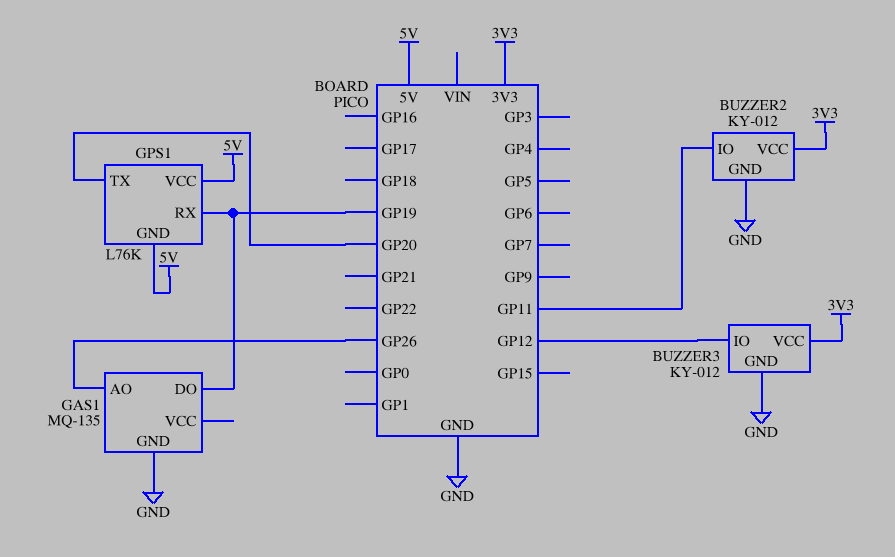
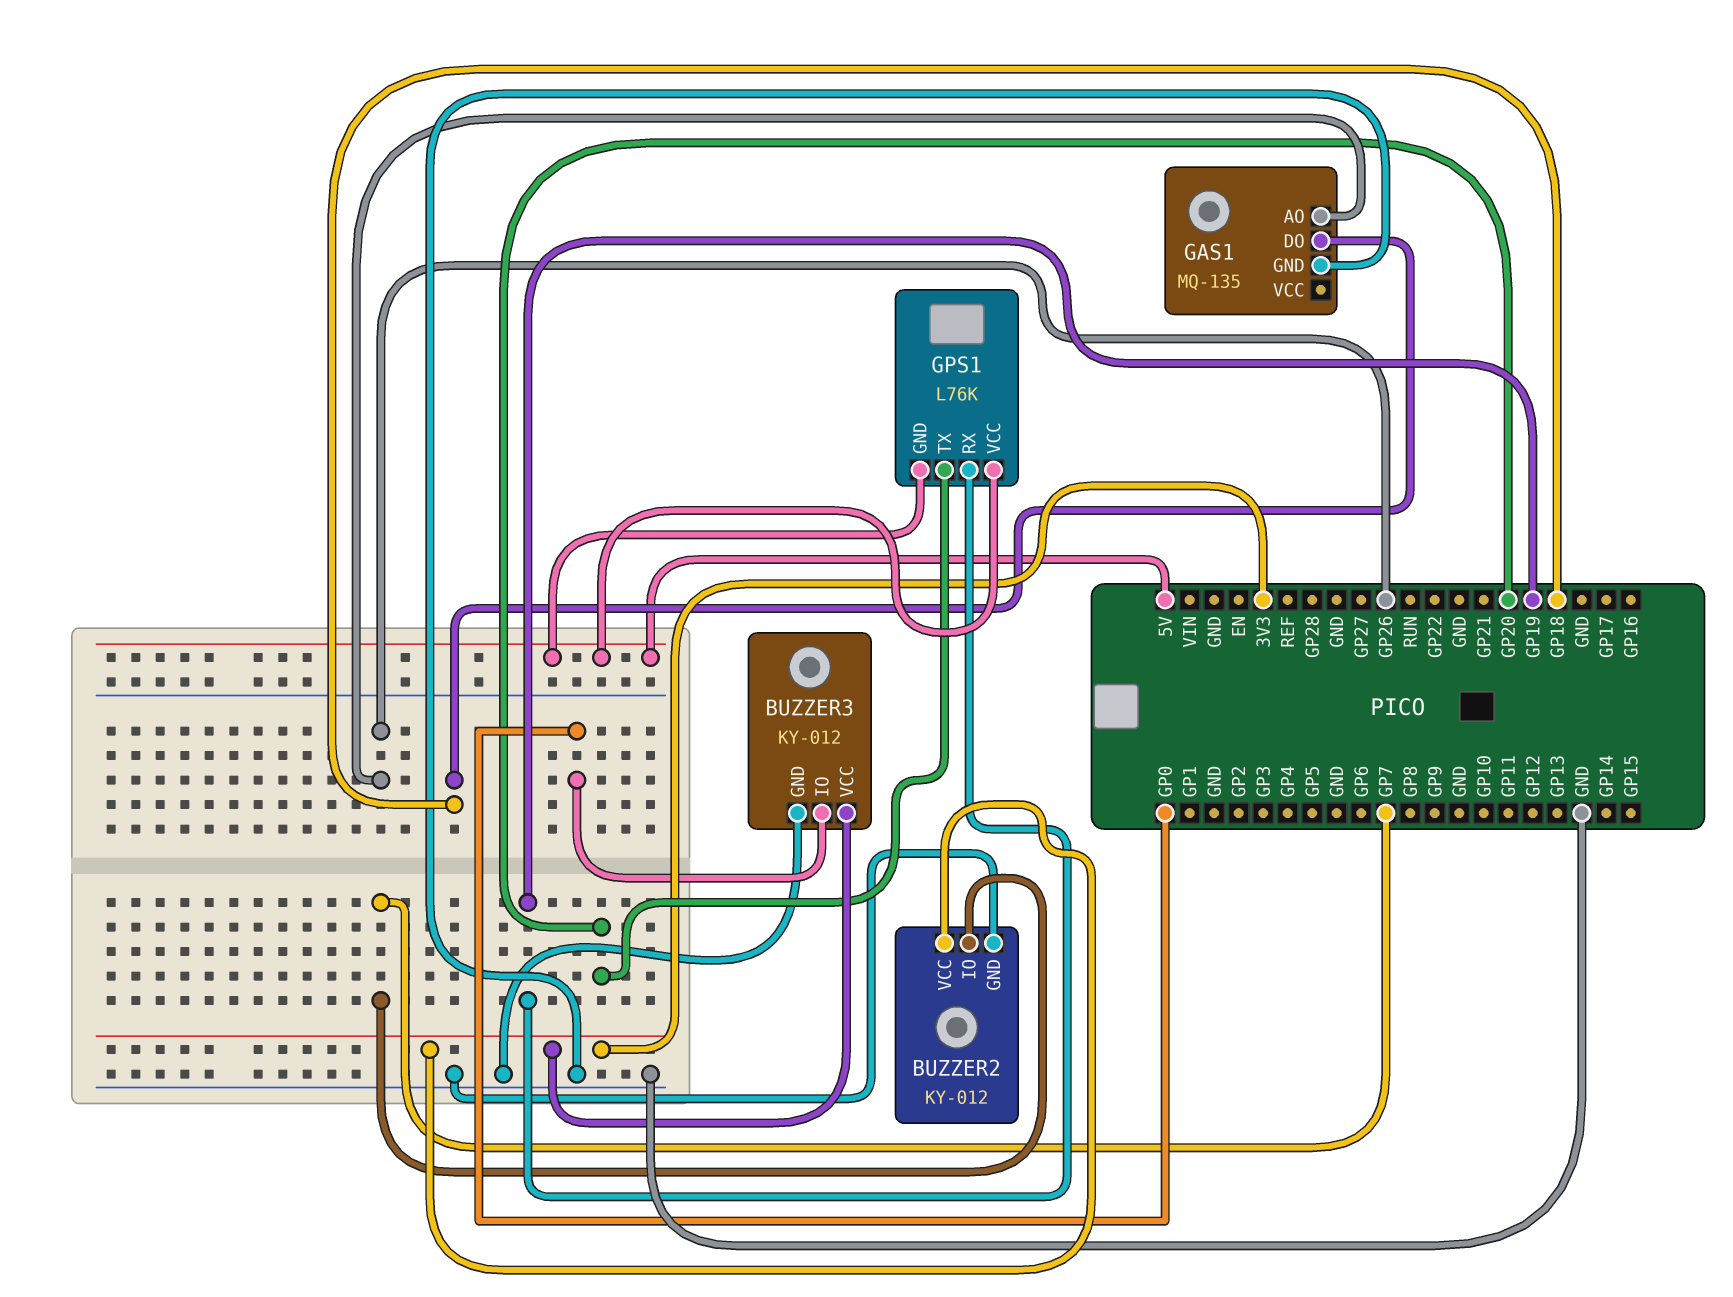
BUZZER2 pin IO: GP11 -> GP7
BUZZER3 pin IO: GP12 -> GP0
GAS1 pin DO: GP19 -> GP18

